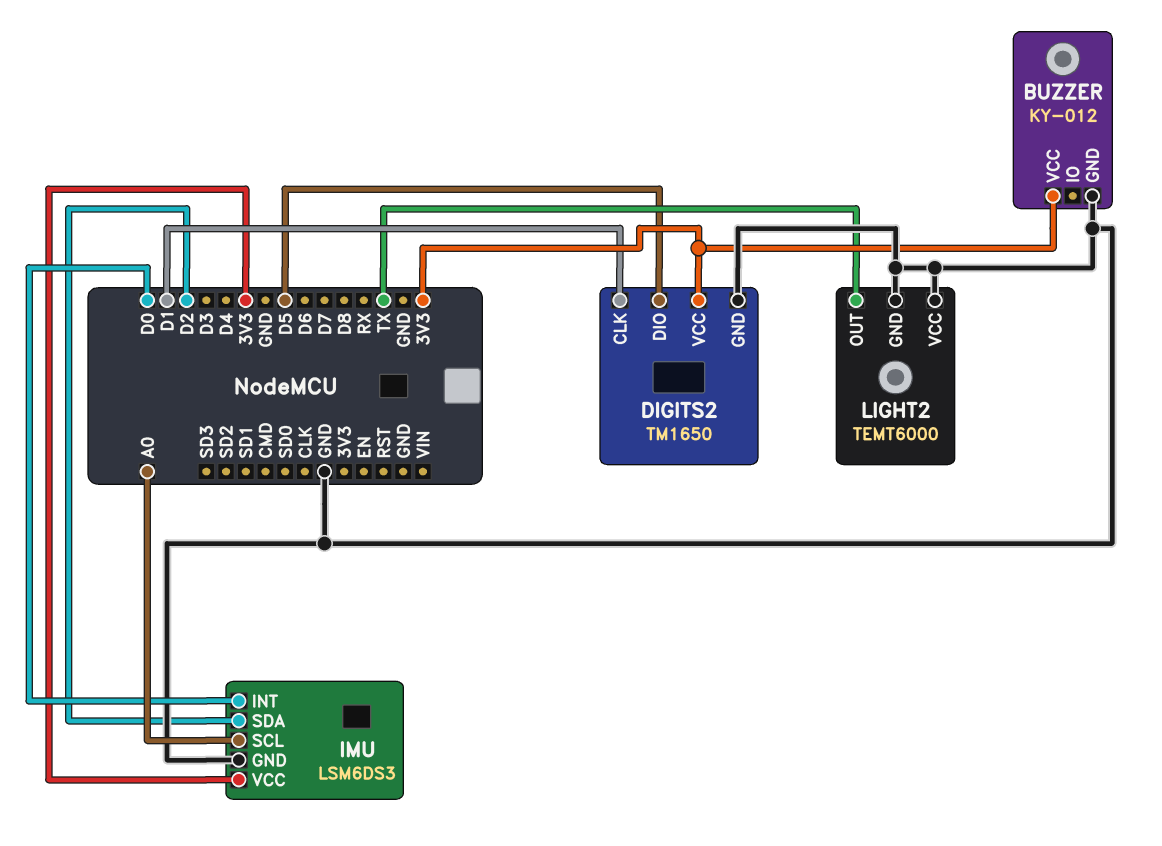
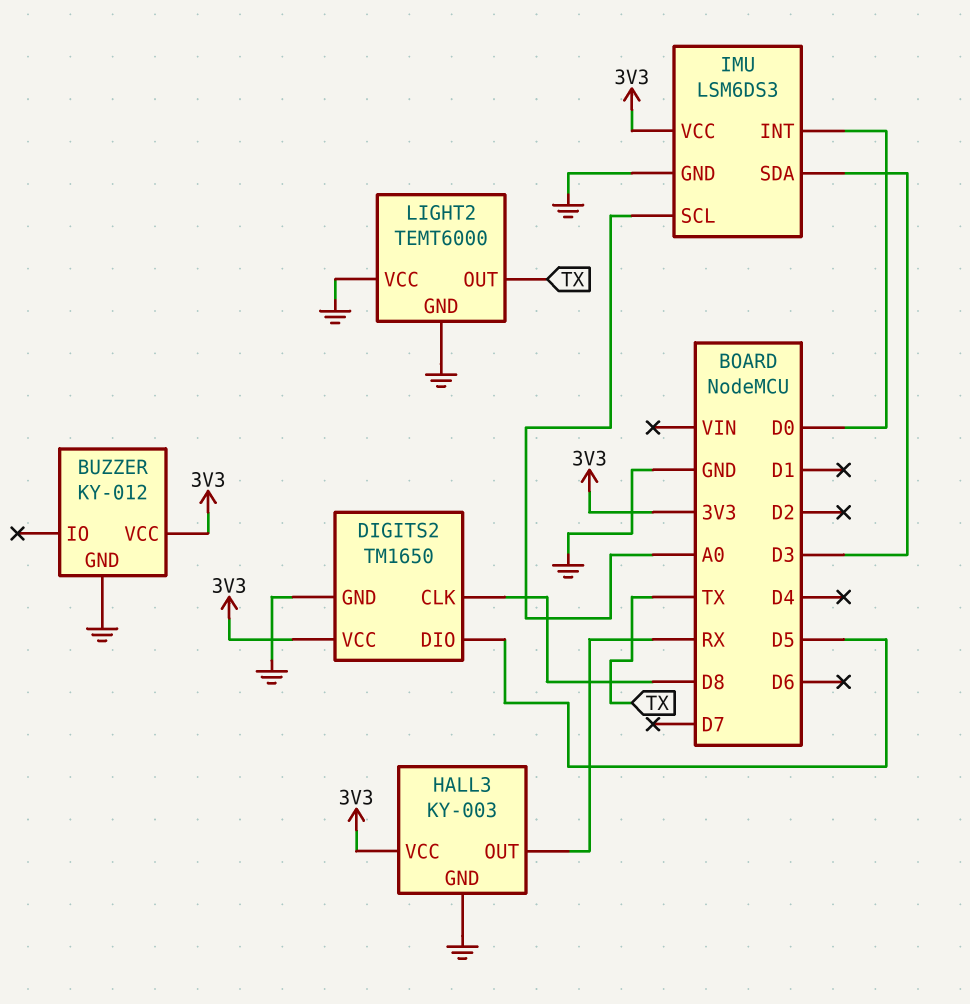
DIGITS2 pin CLK: D1 -> D8
HALL3: none -> KY-003
HALL3 pin GND: none -> GND
HALL3 pin OUT: none -> RX
HALL3 pin VCC: none -> 3V3
IMU pin SDA: D2 -> D3

